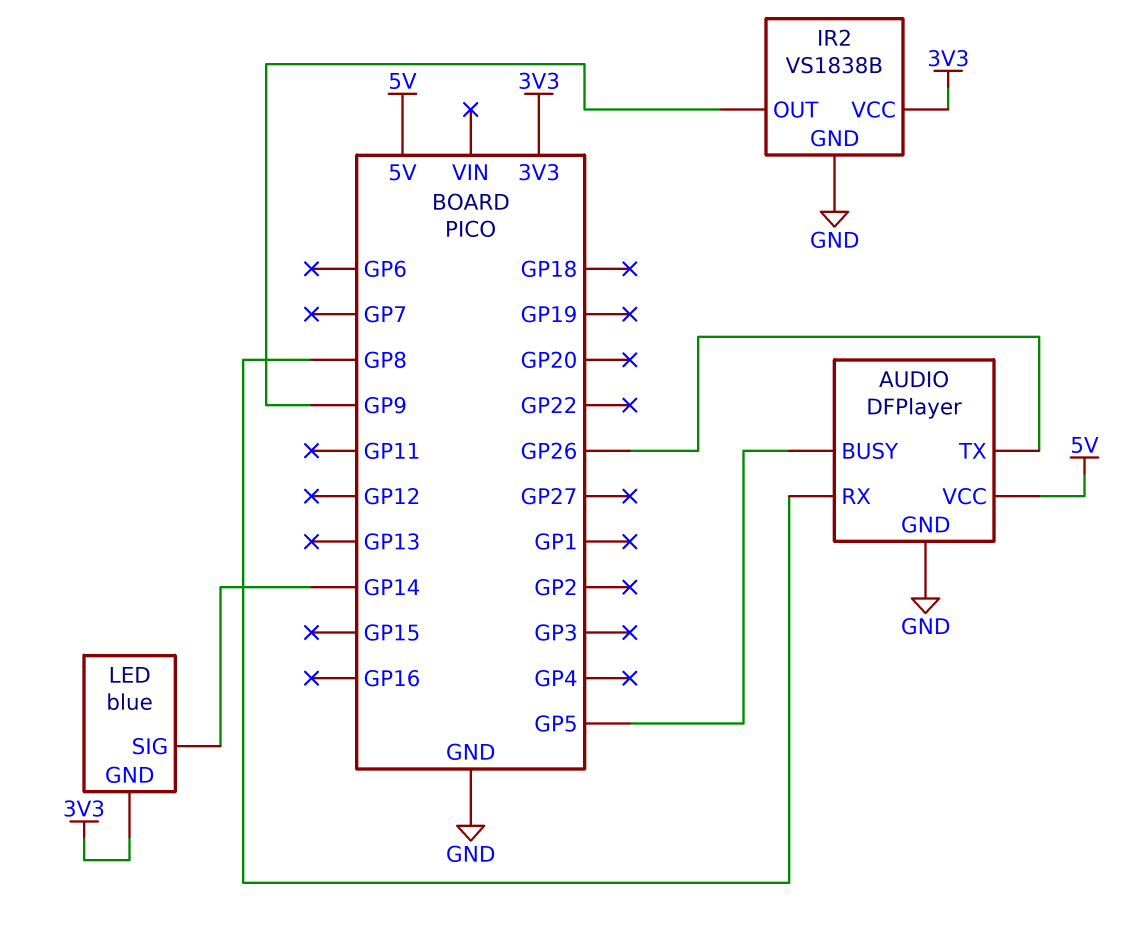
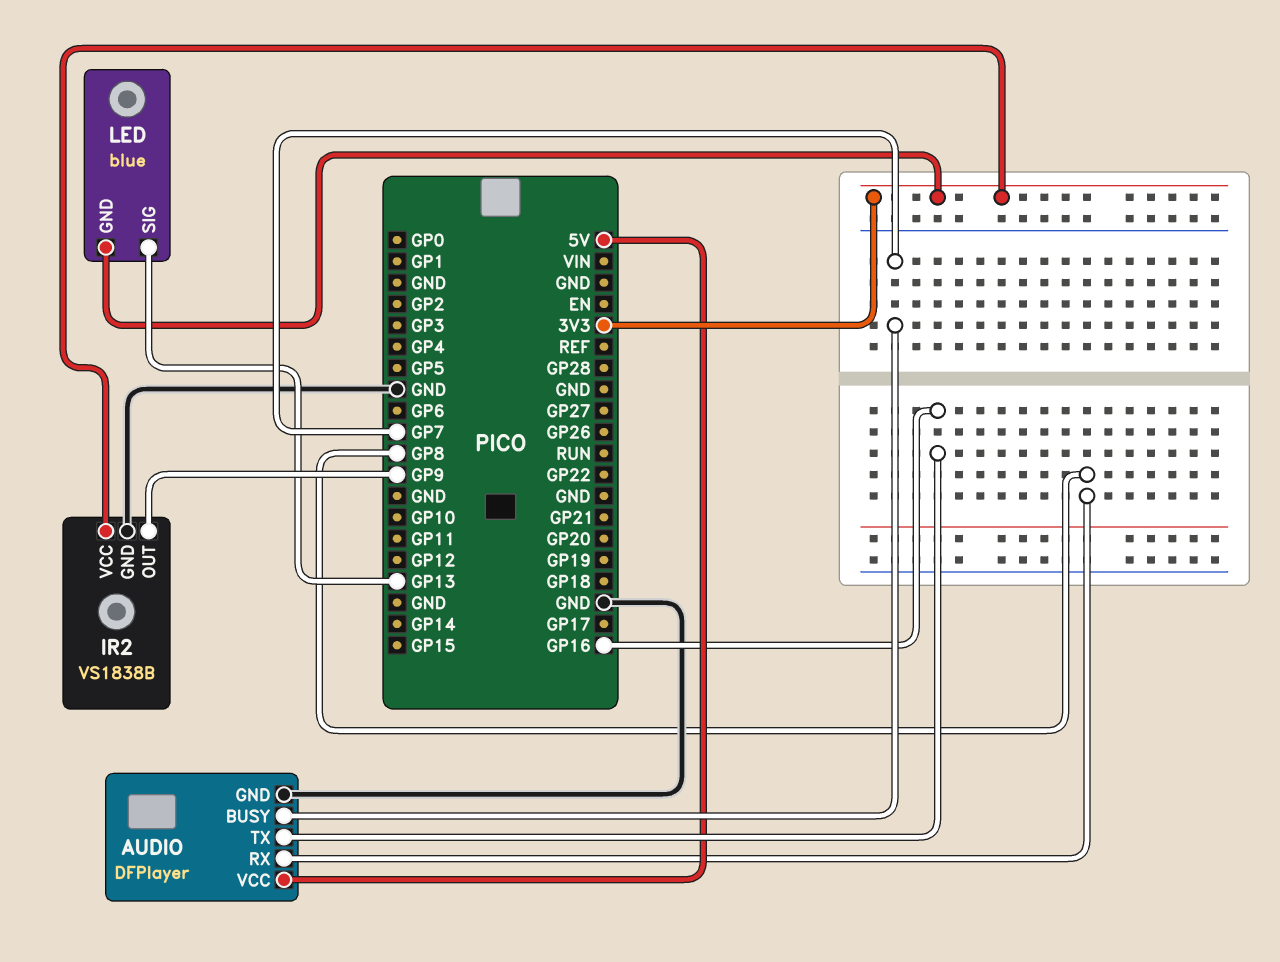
AUDIO pin BUSY: GP5 -> GP7
AUDIO pin TX: GP26 -> GP16
LED pin SIG: GP14 -> GP13

